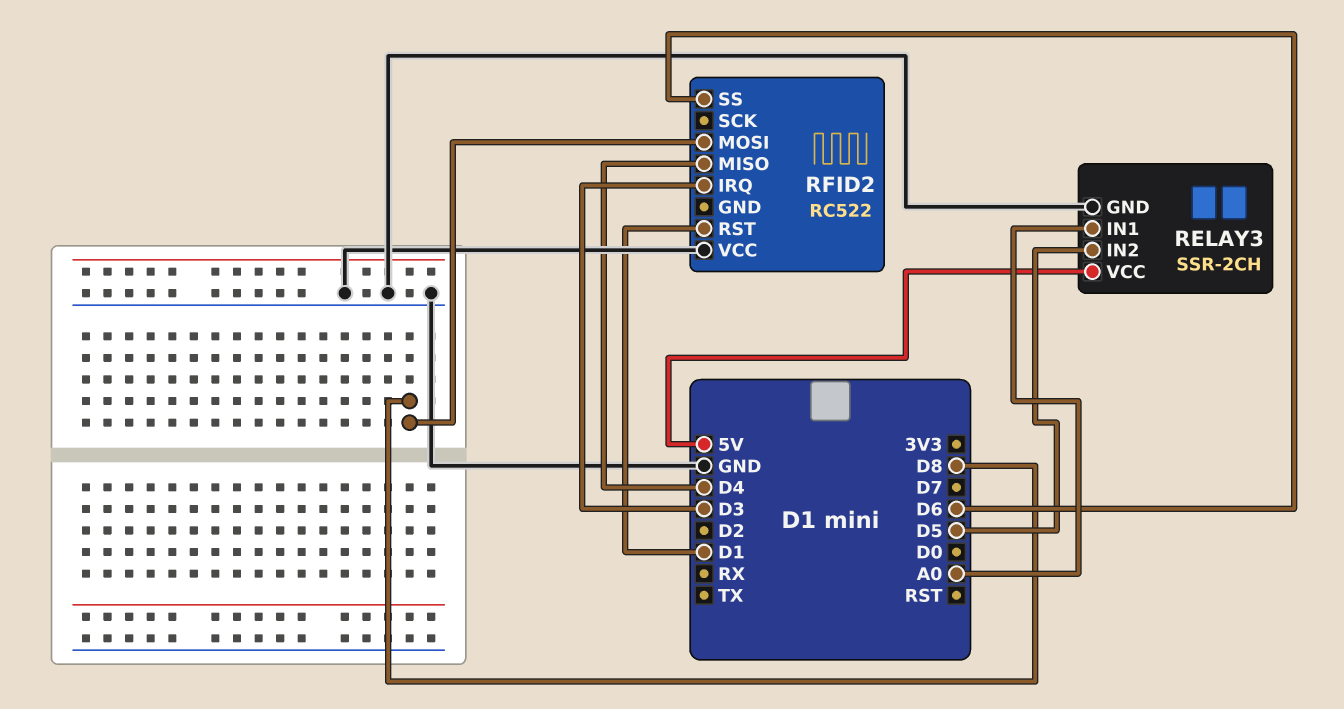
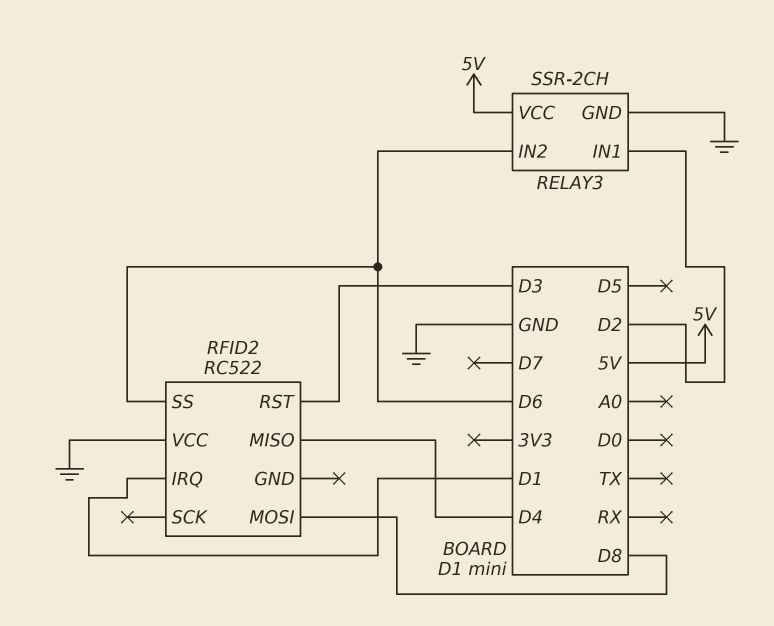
RELAY3 pin IN1: A0 -> D2
RELAY3 pin IN2: D5 -> D6
RFID2 pin IRQ: D3 -> D1
RFID2 pin RST: D1 -> D3

